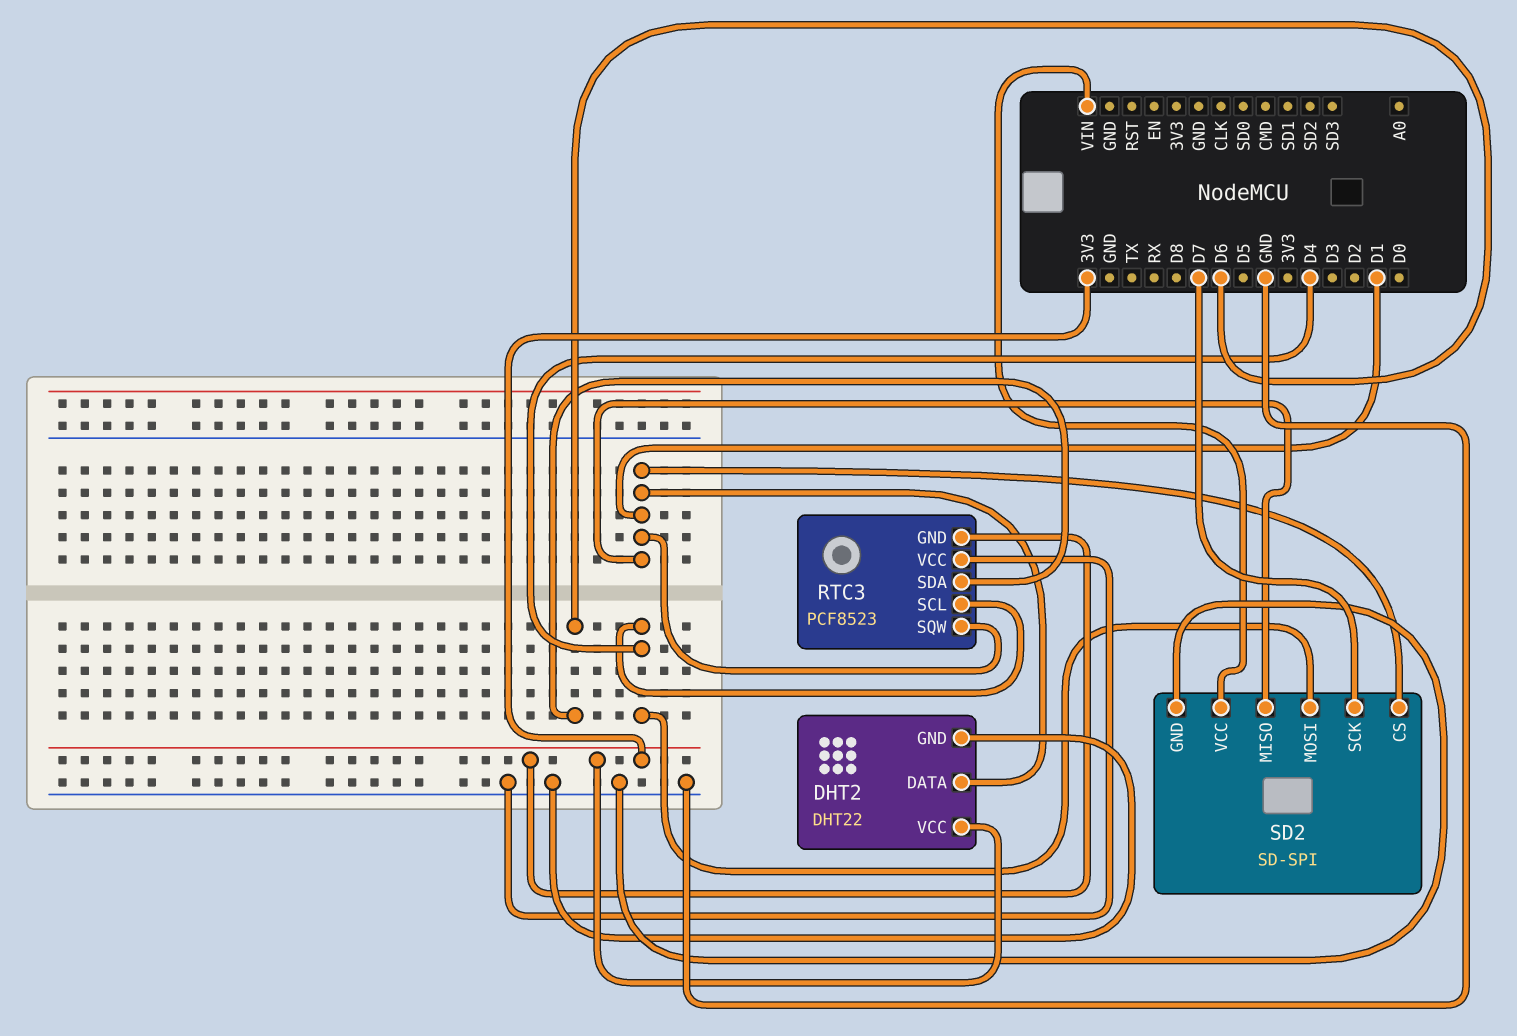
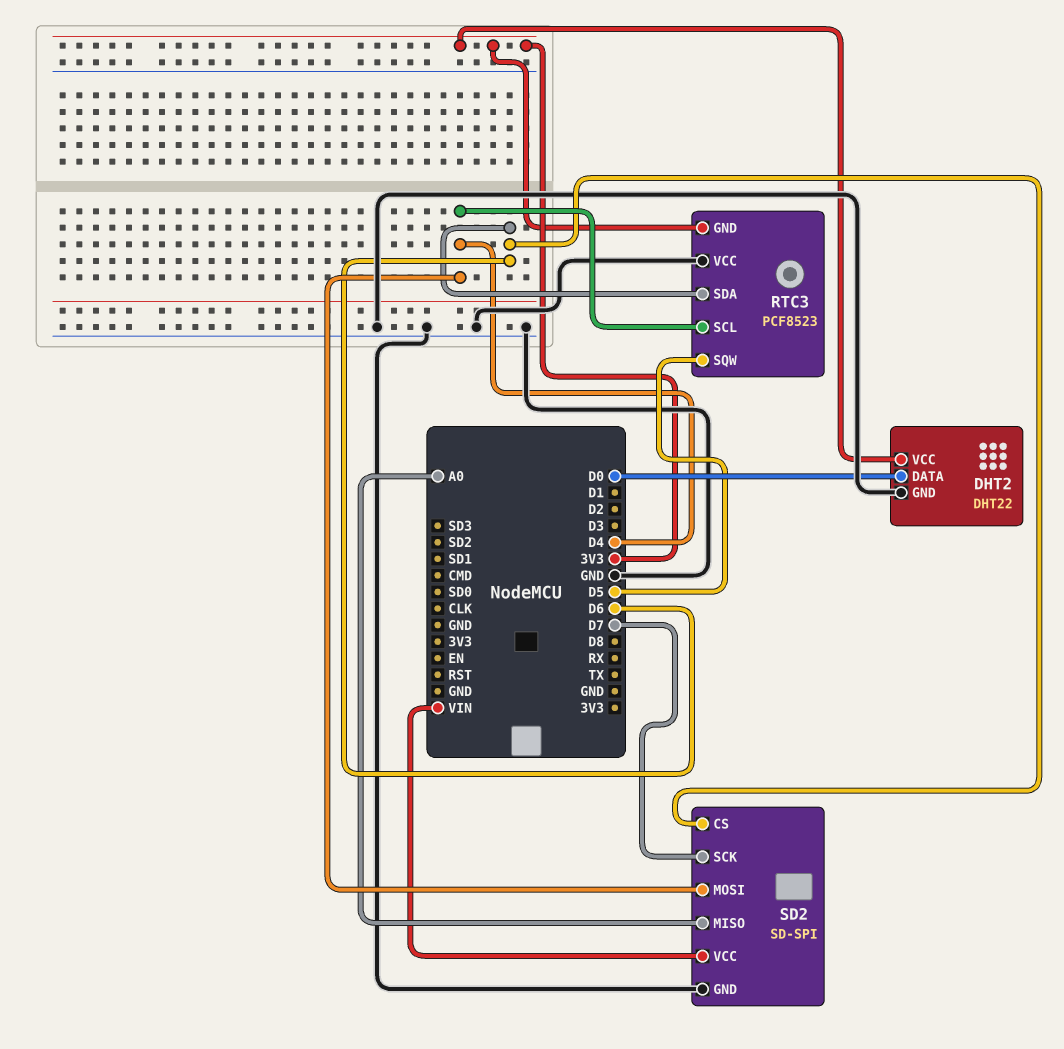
DHT2 pin DATA: D1 -> D0
RTC3 pin SQW: D1 -> D5
SD2 pin CS: D1 -> D6
SD2 pin MISO: D1 -> A0

